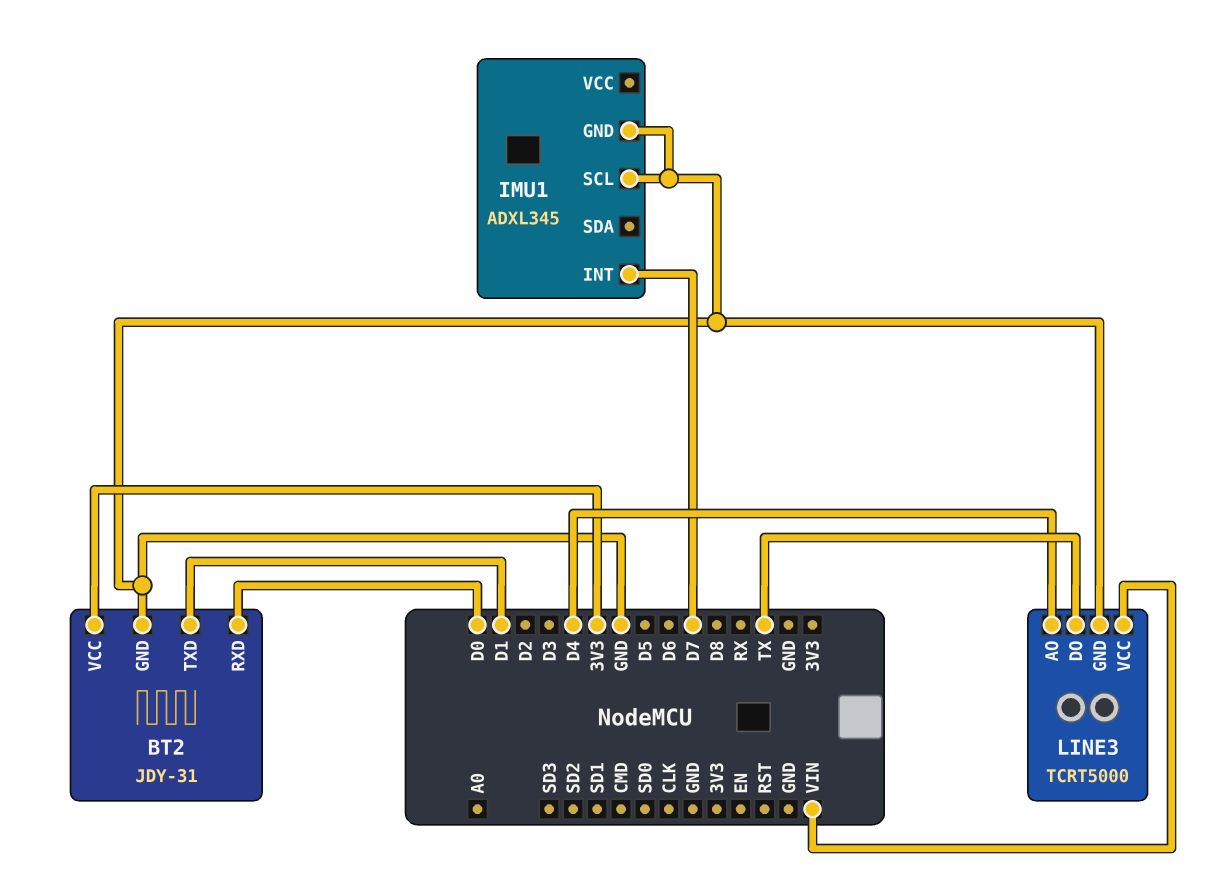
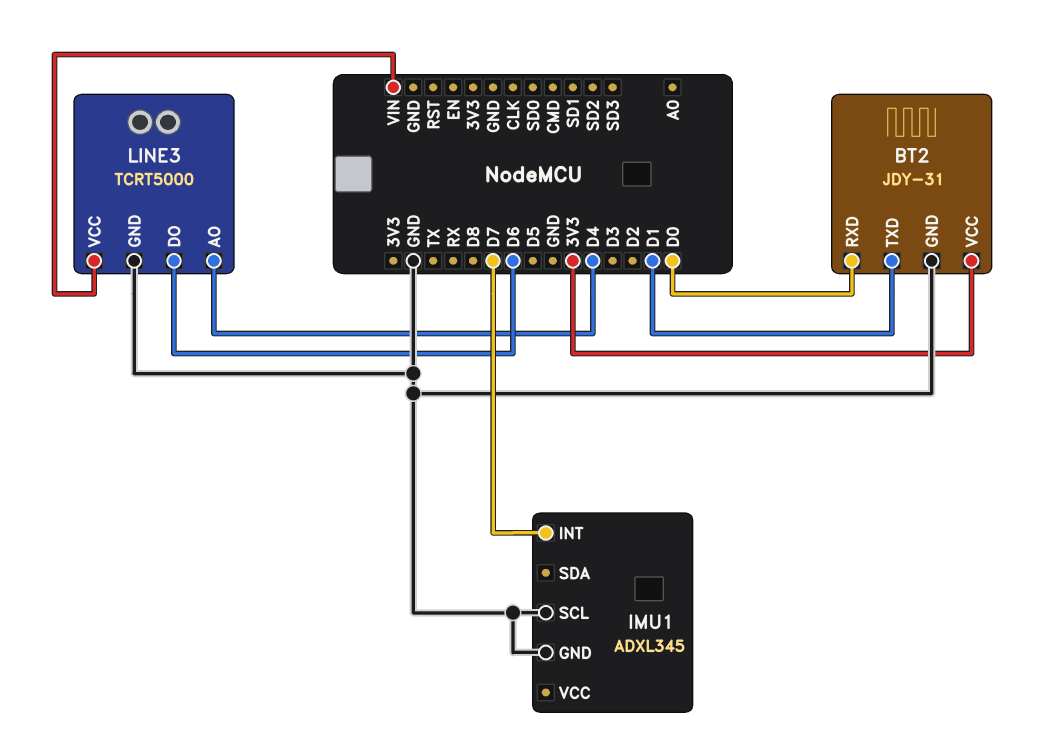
LINE3 pin DO: TX -> D6

